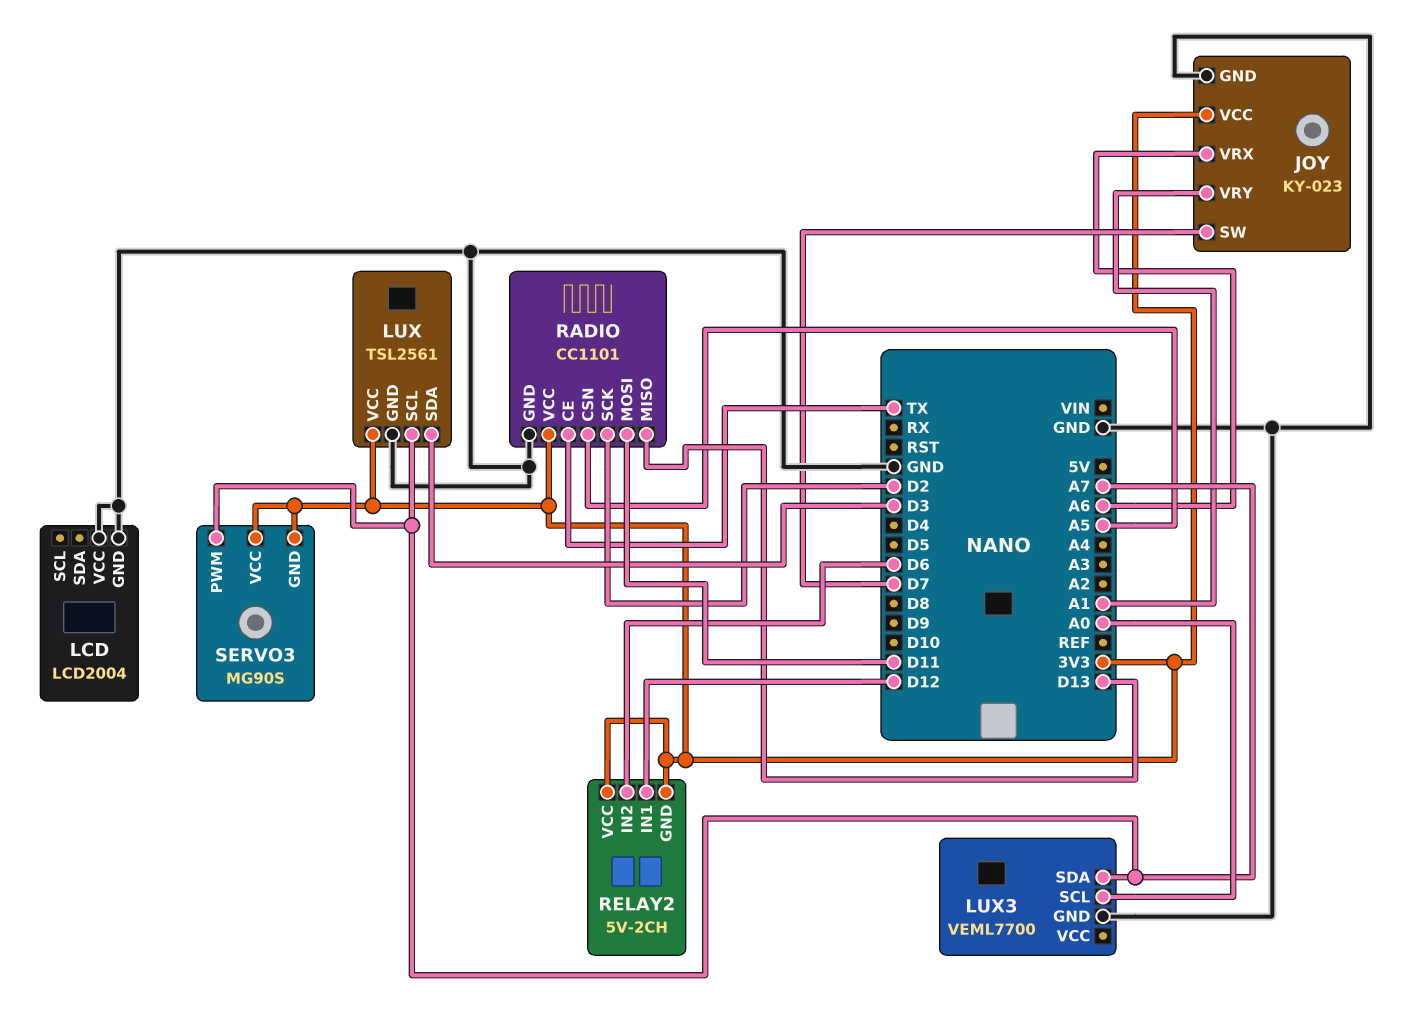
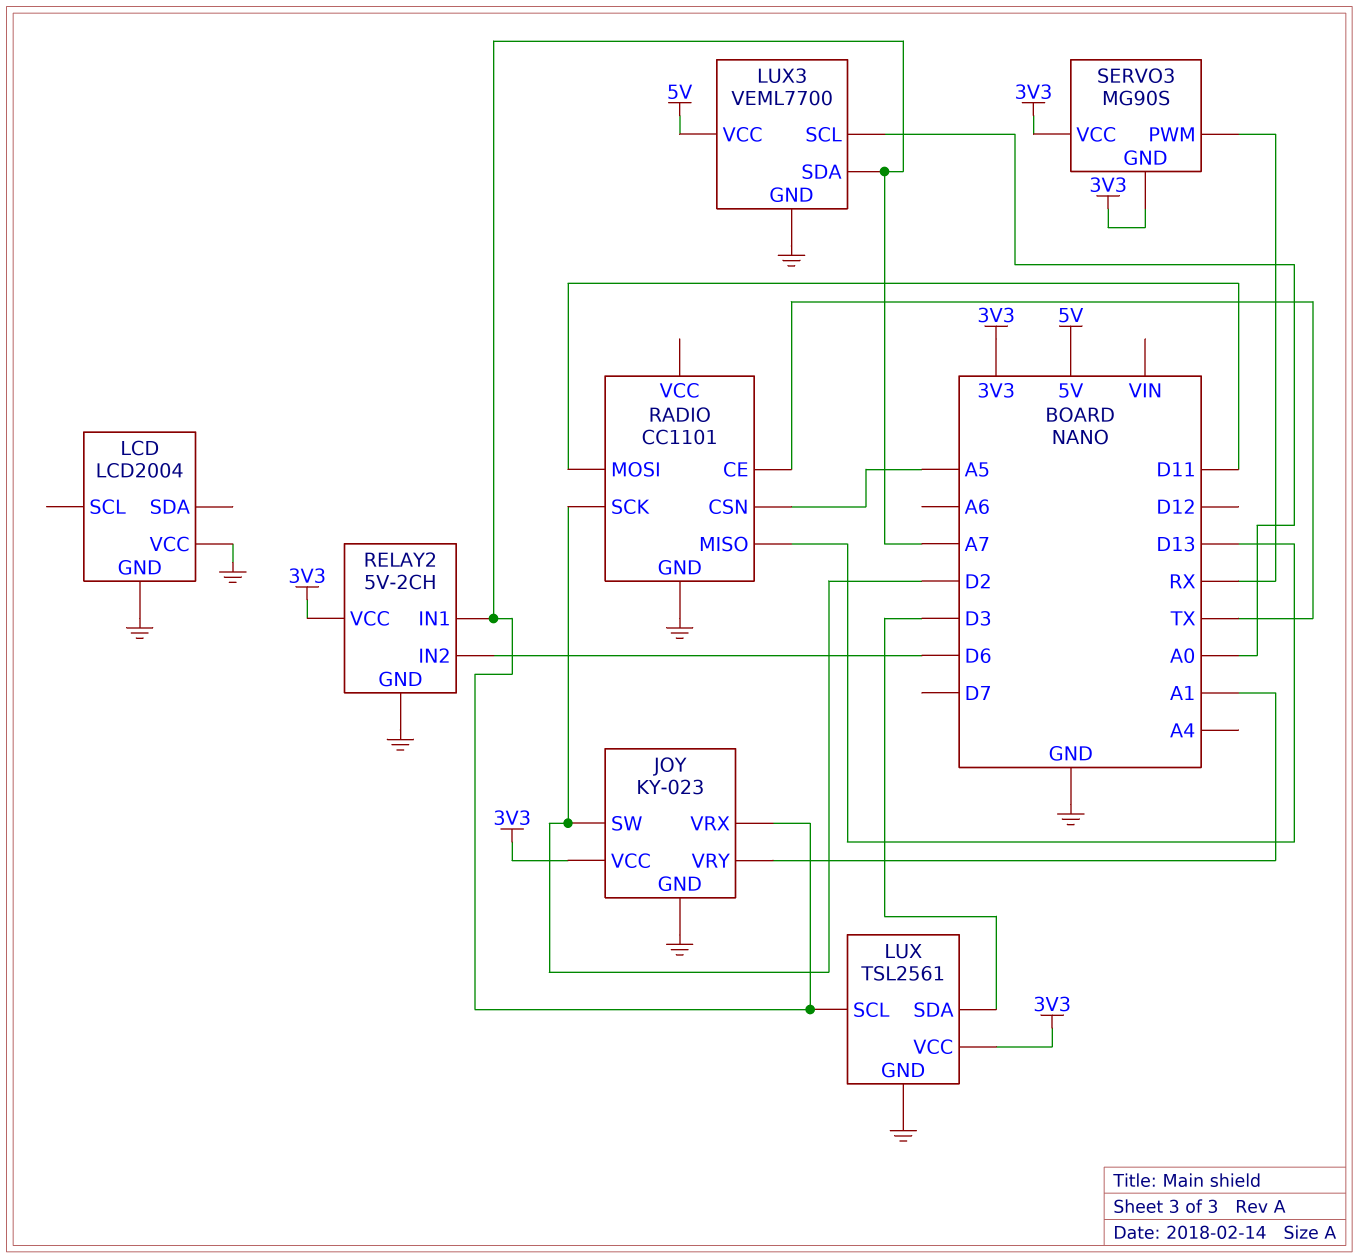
JOY pin SW: D7 -> D2
JOY pin VRX: A6 -> A7
LUX3 pin VCC: none -> 5V
RADIO pin VCC: 3V3 -> none
RELAY2 pin GND: 3V3 -> GND
RELAY2 pin IN1: D12 -> A7
SERVO3 pin PWM: A7 -> RX

